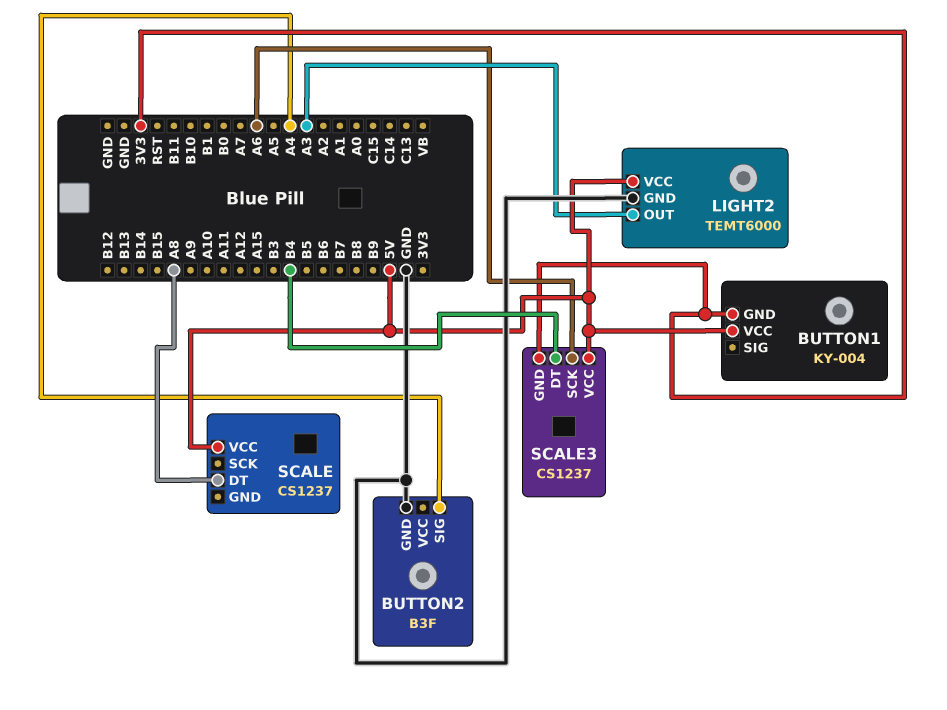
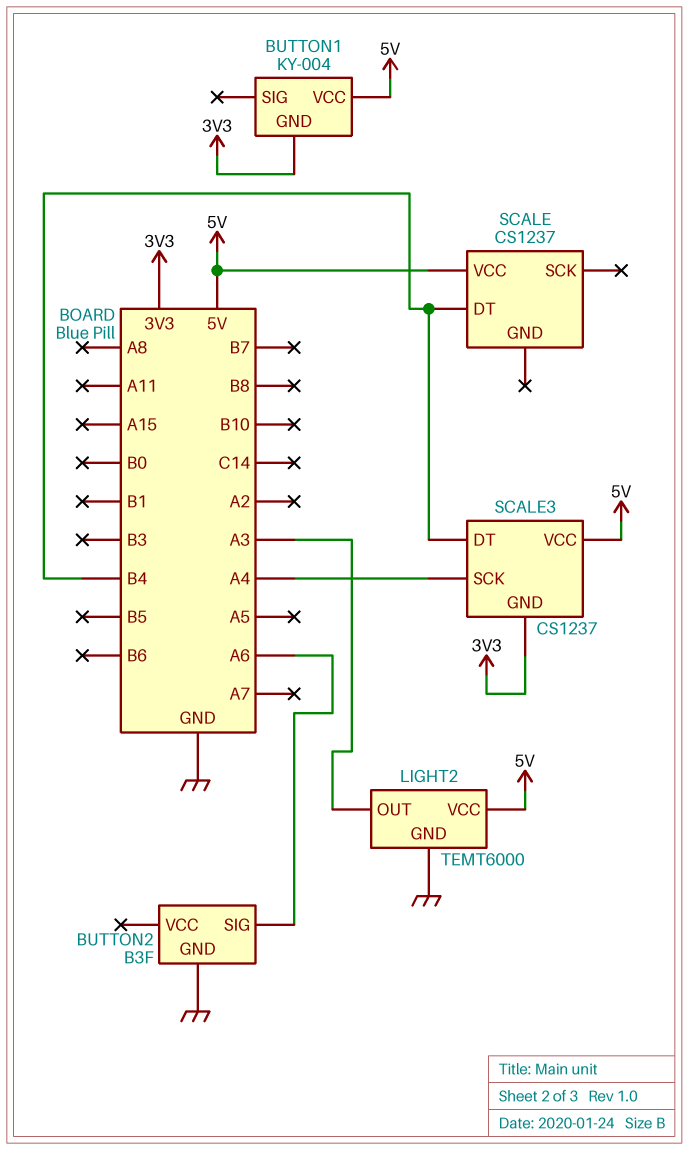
BUTTON2 pin SIG: A4 -> A6
SCALE pin DT: A8 -> B4
SCALE3 pin SCK: A6 -> A4

